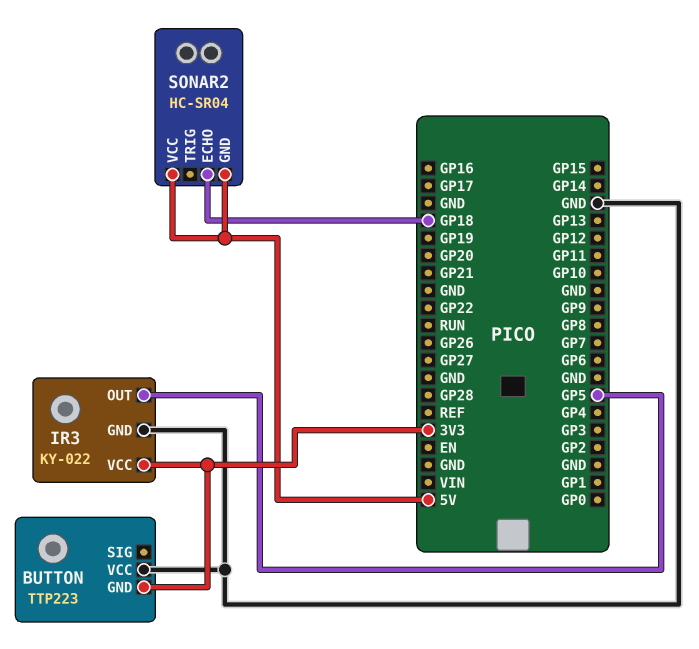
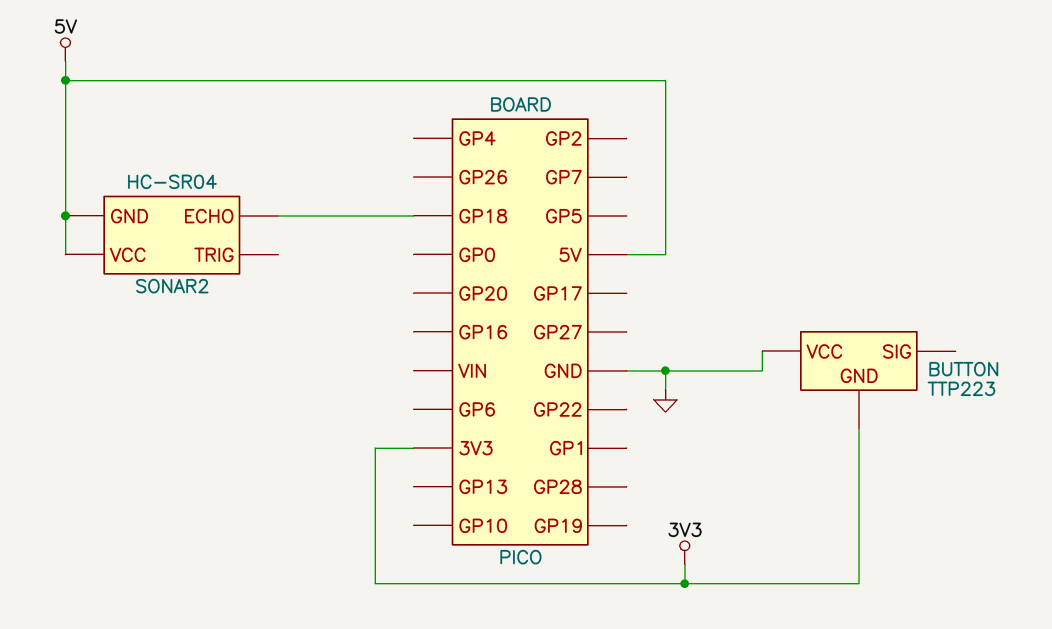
IR3: KY-022 -> none
IR3 pin GND: GND -> none
IR3 pin OUT: GP5 -> none
IR3 pin VCC: 3V3 -> none

